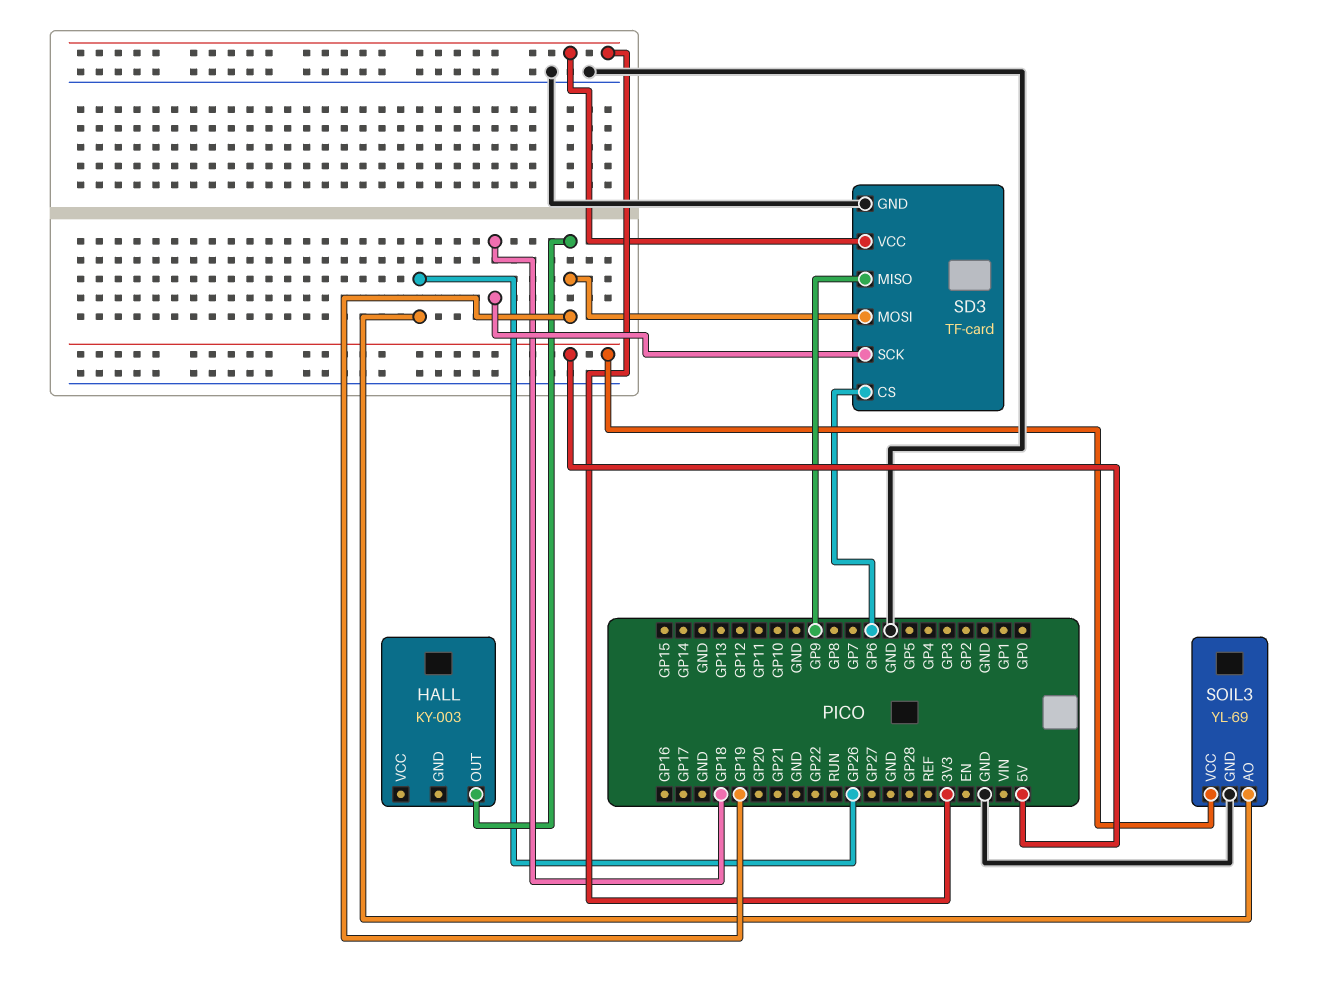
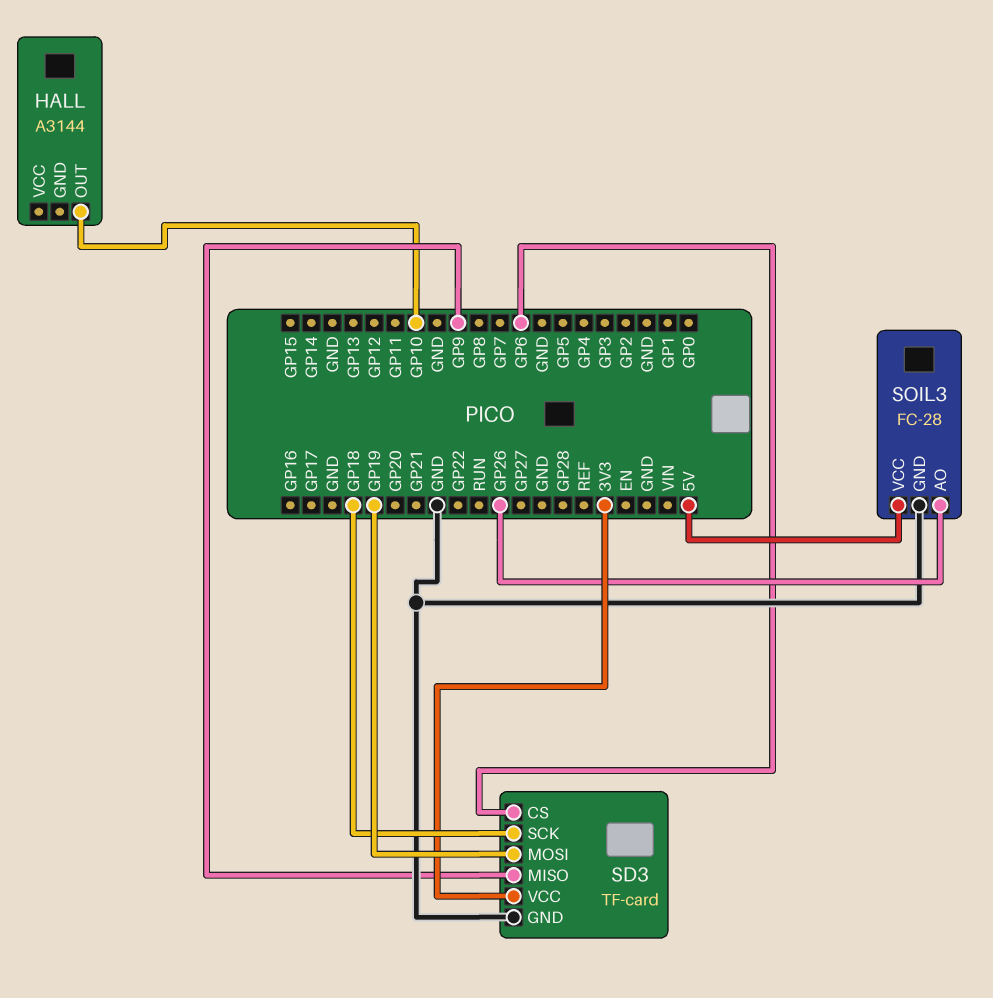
HALL: KY-003 -> A3144
HALL pin OUT: GP19 -> GP10
SOIL3: YL-69 -> FC-28

